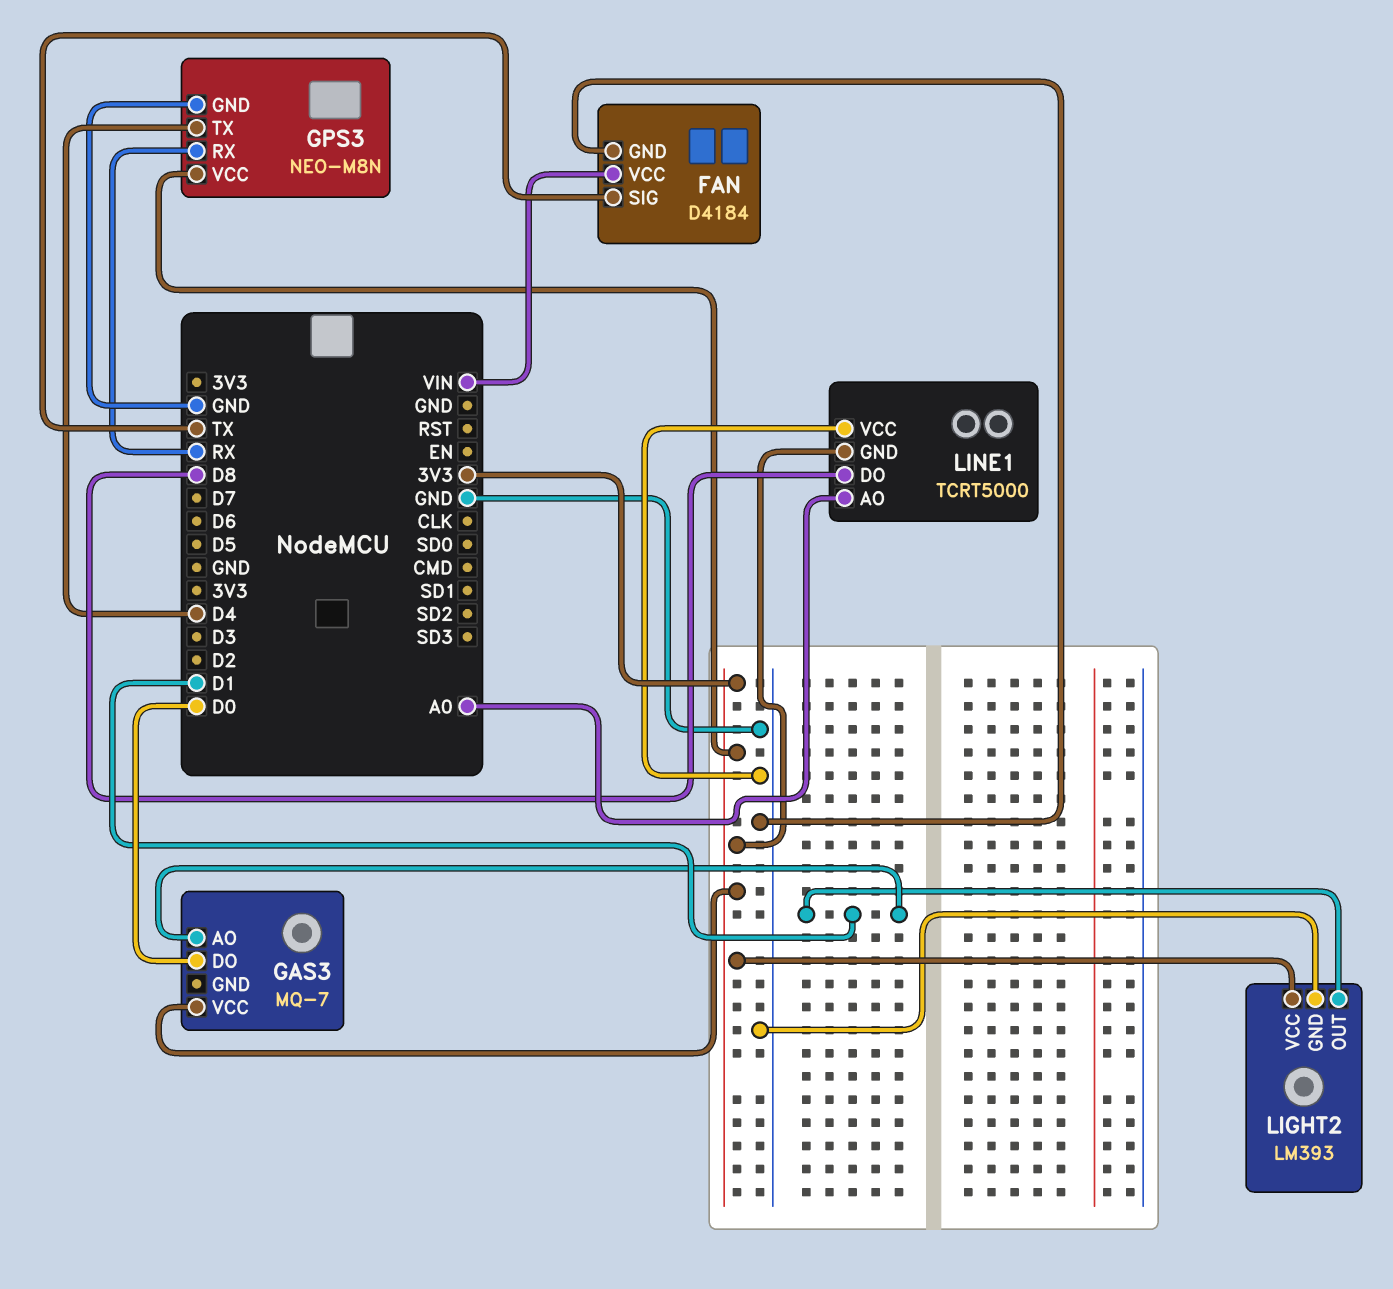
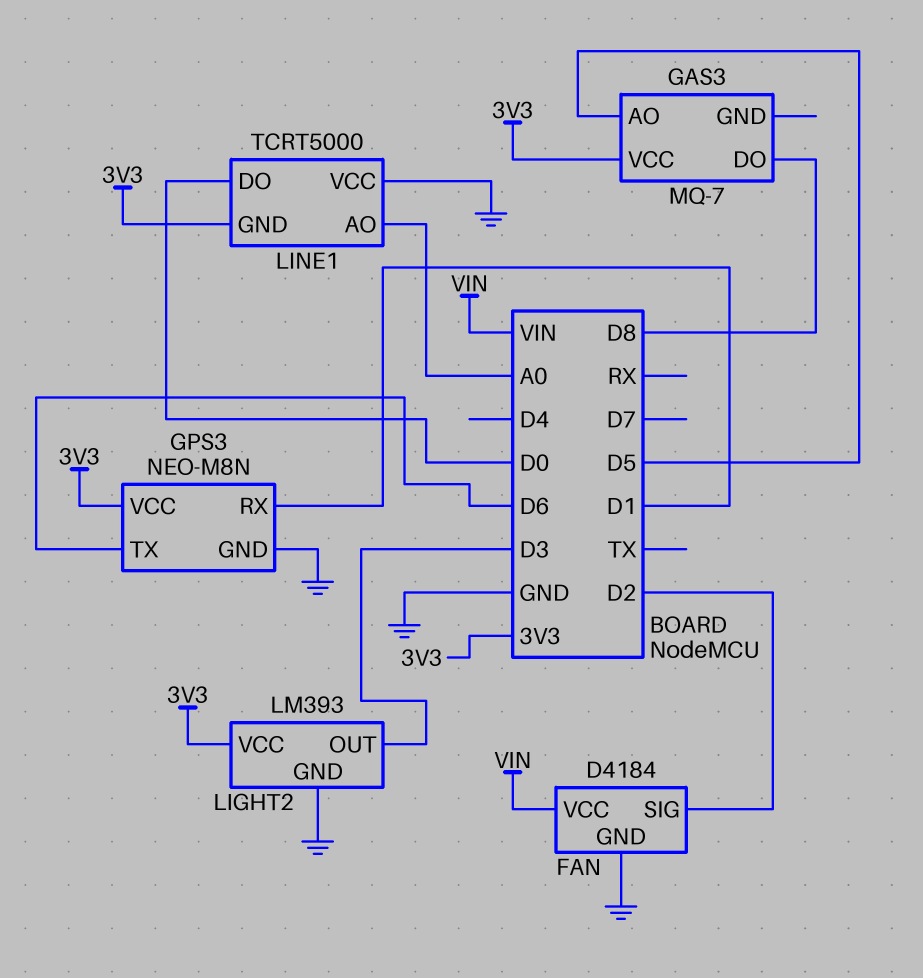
FAN pin SIG: TX -> D2
GAS3 pin AO: D1 -> D5
GAS3 pin DO: D0 -> D8
GPS3 pin RX: RX -> D1
GPS3 pin TX: D4 -> D6
LIGHT2 pin OUT: D1 -> D3
LINE1 pin DO: D8 -> D0

